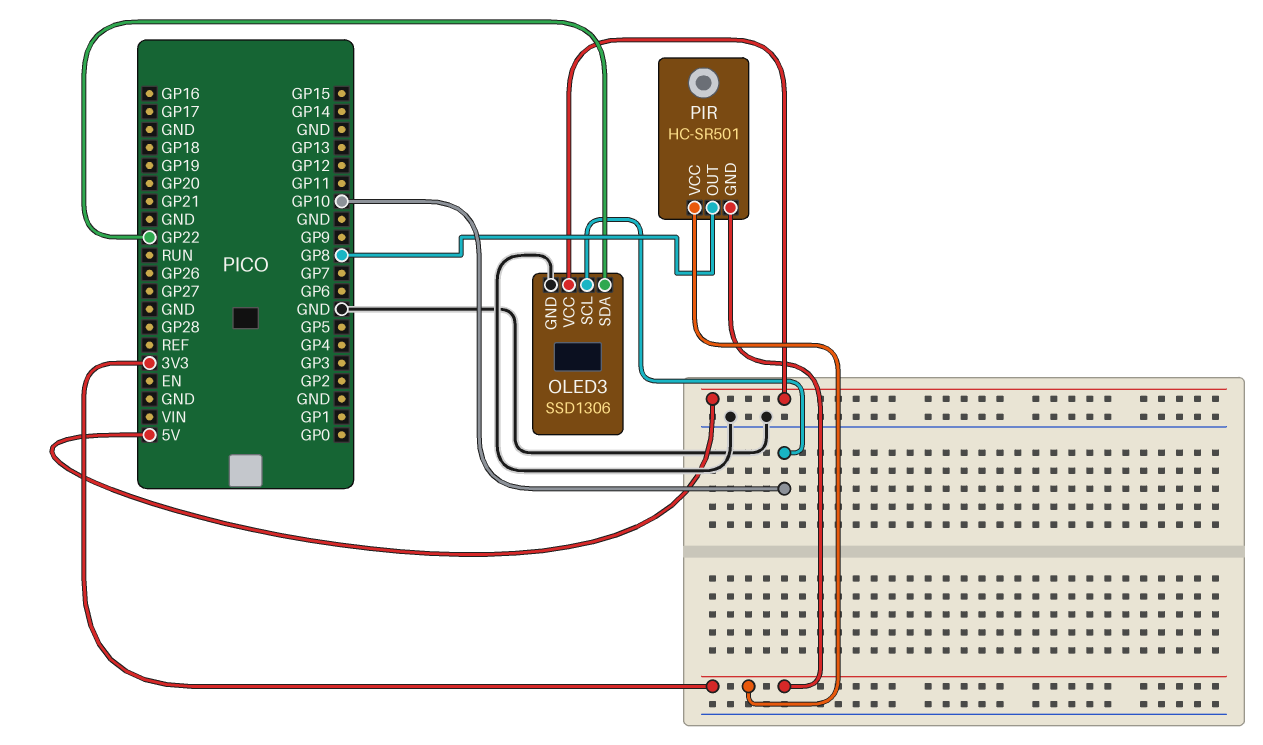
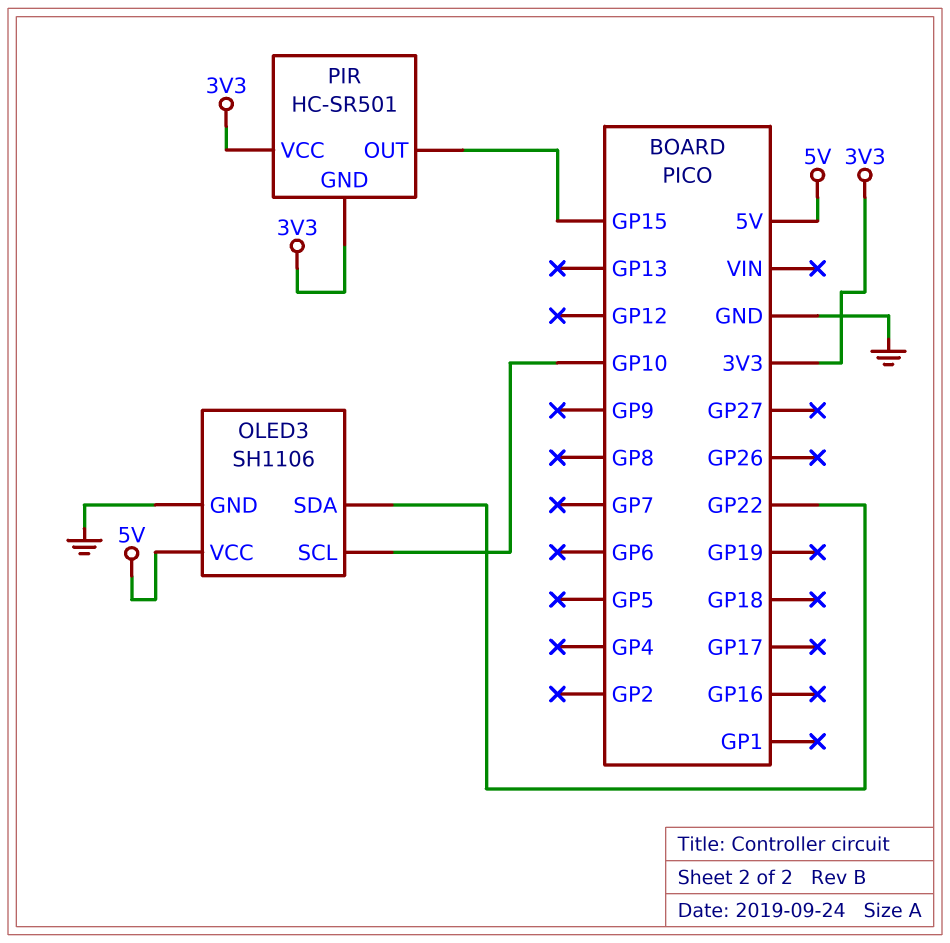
OLED3: SSD1306 -> SH1106
PIR pin OUT: GP8 -> GP15

